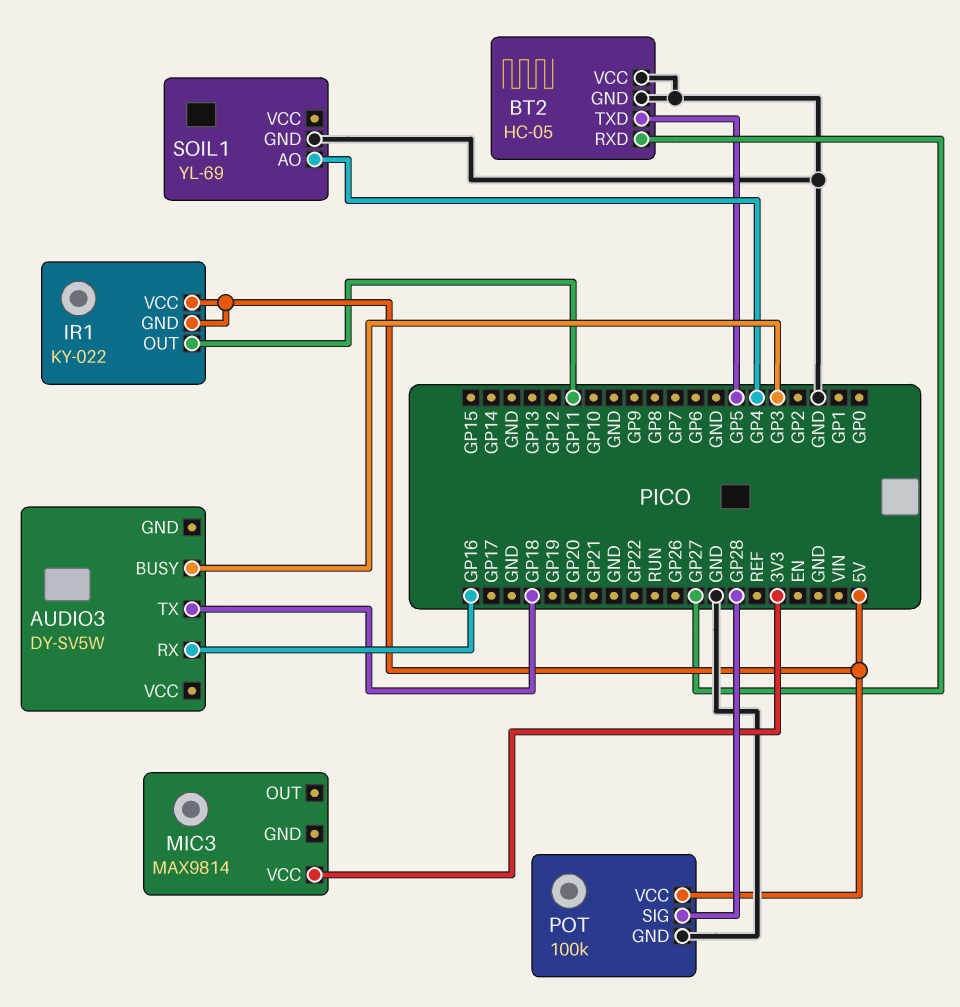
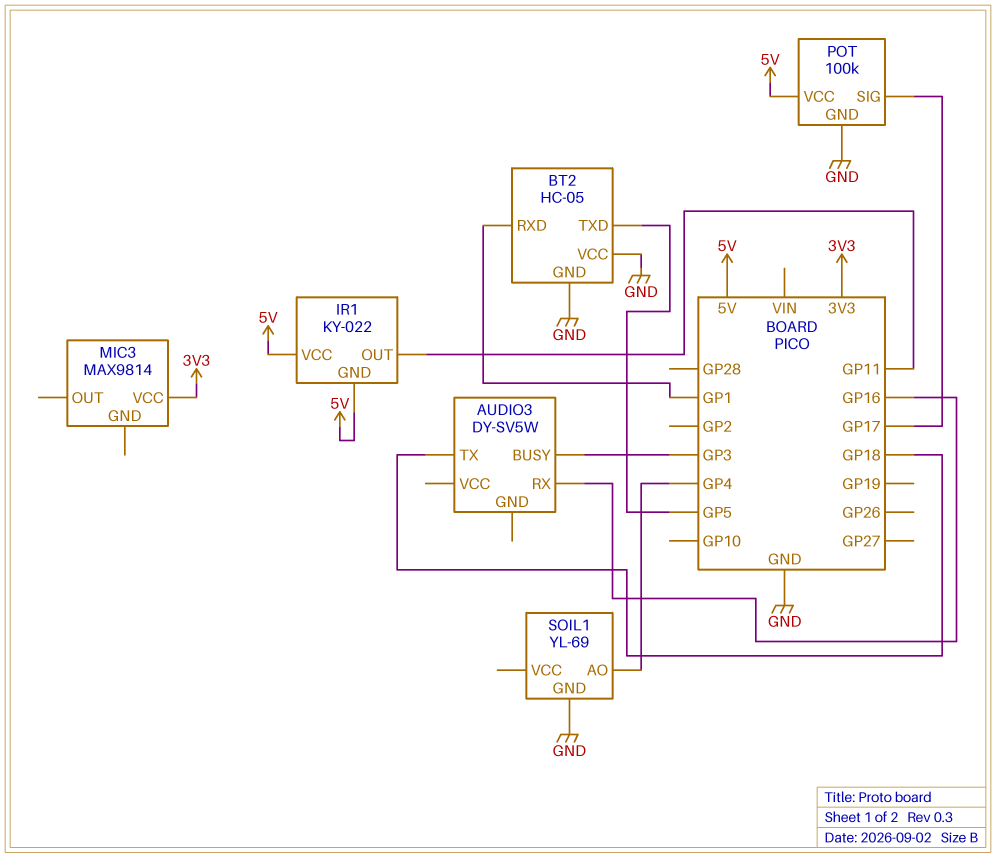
BT2 pin RXD: GP27 -> GP1
POT pin SIG: GP28 -> GP17

